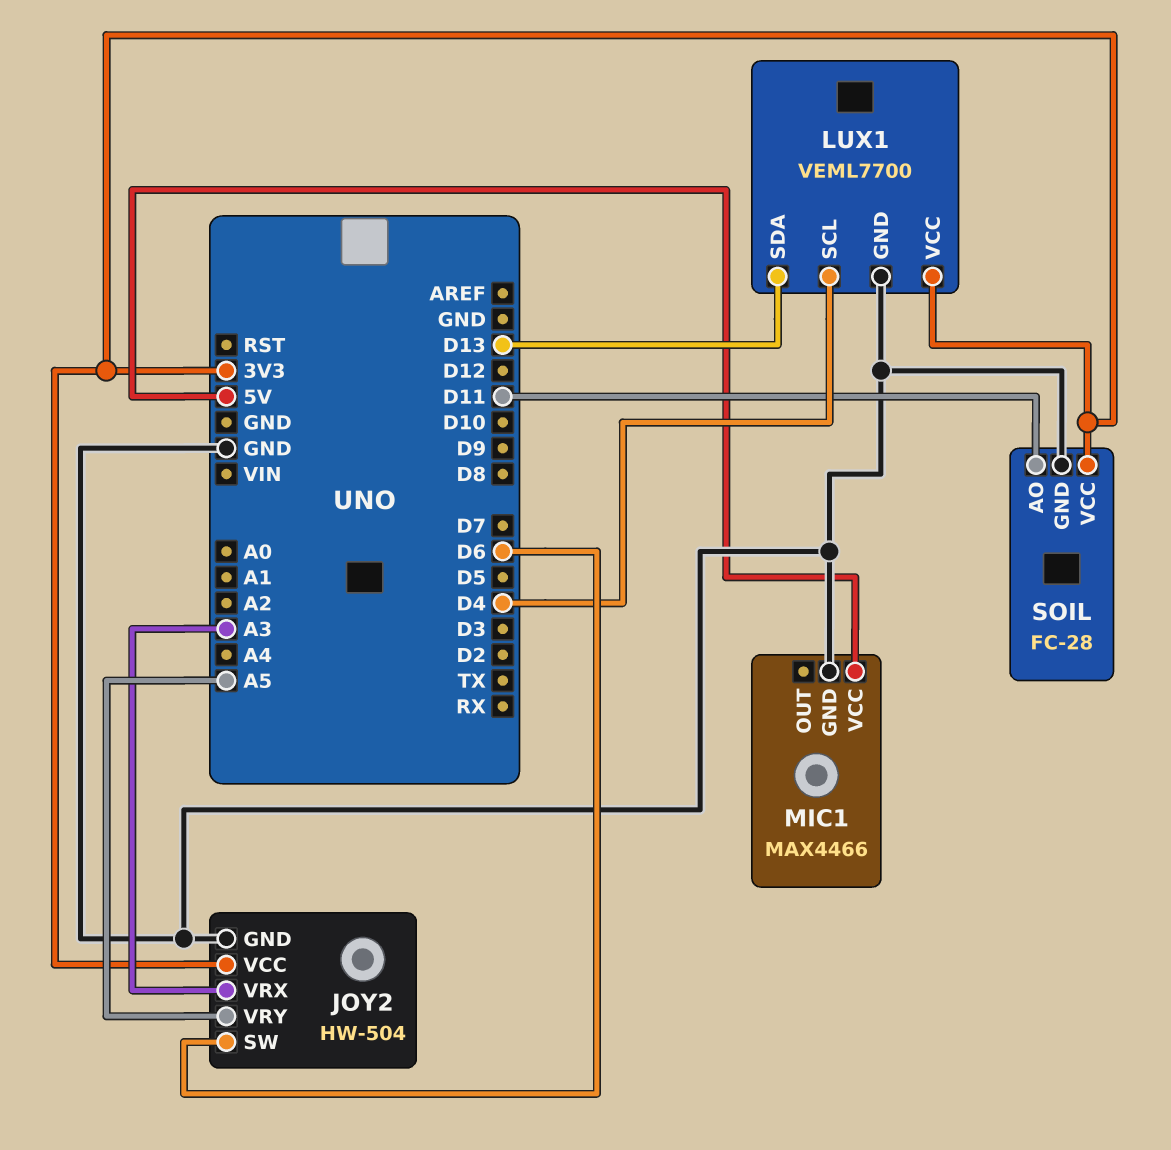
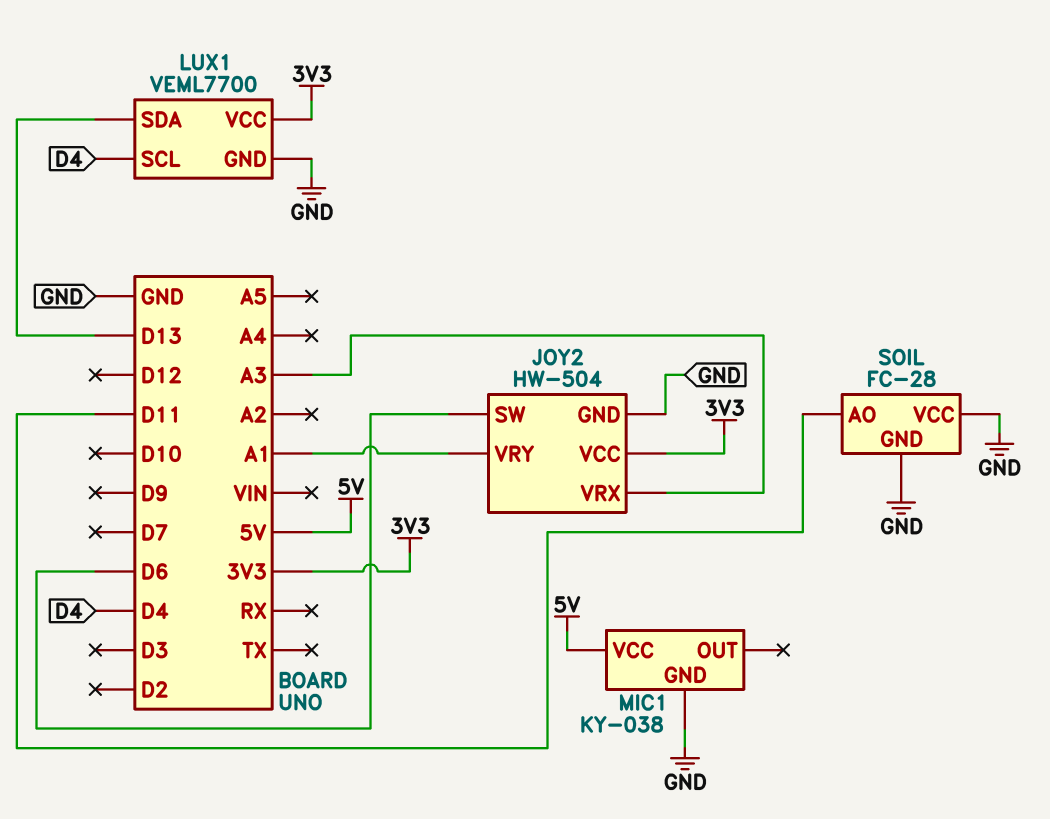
JOY2 pin VRY: A5 -> A1
MIC1: MAX4466 -> KY-038
SOIL pin VCC: 3V3 -> GND

